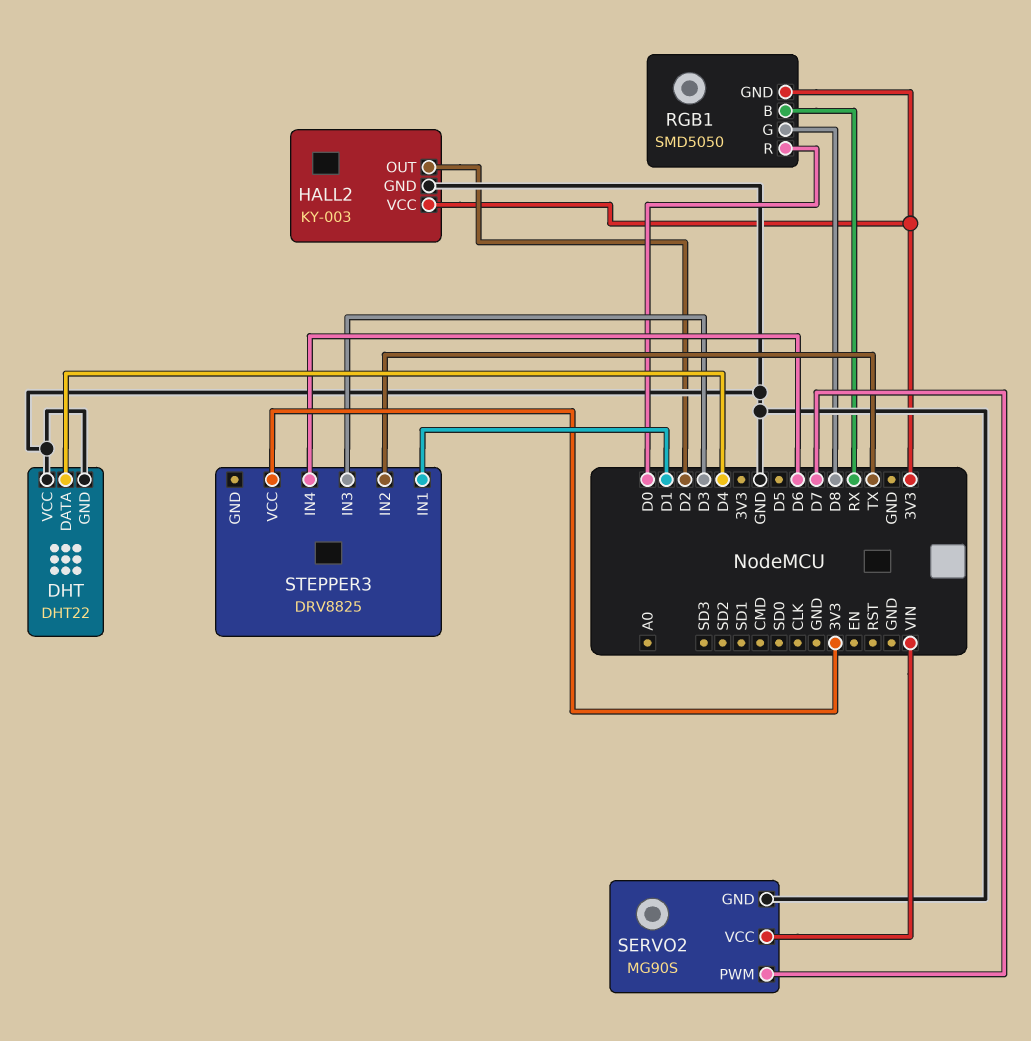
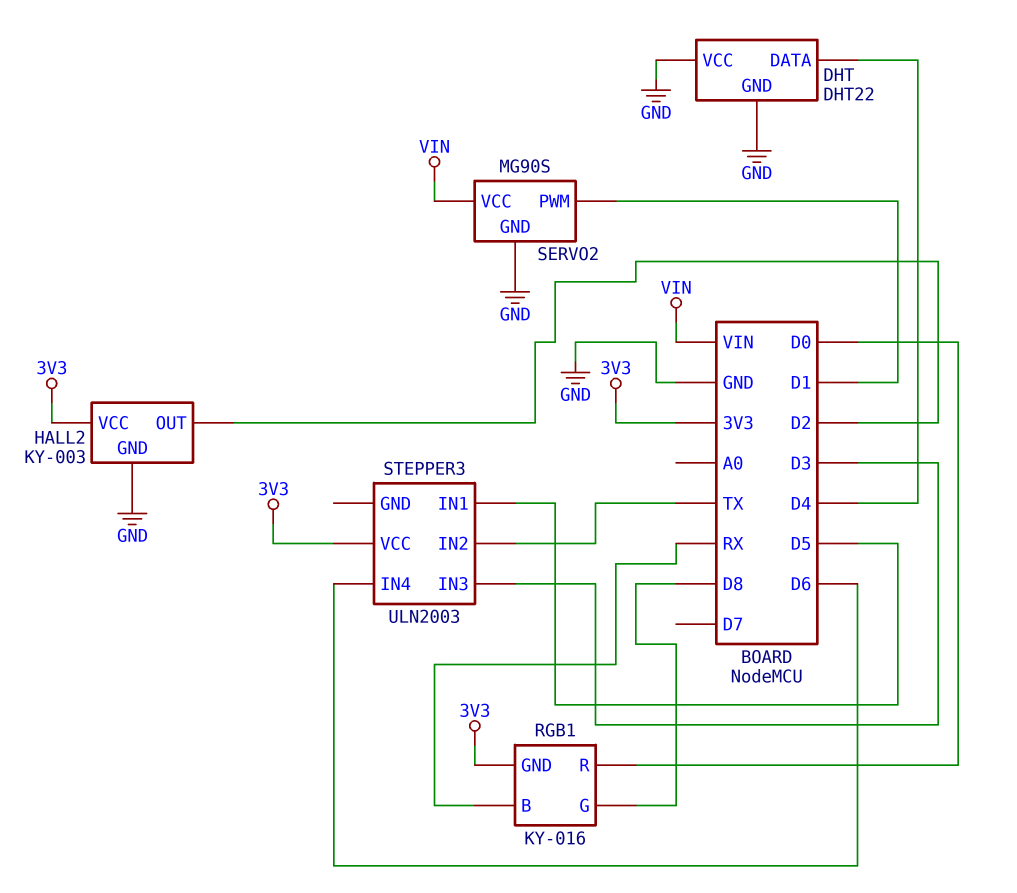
RGB1: SMD5050 -> KY-016
SERVO2 pin PWM: D7 -> D1
STEPPER3: DRV8825 -> ULN2003
STEPPER3 pin IN1: D1 -> D5

